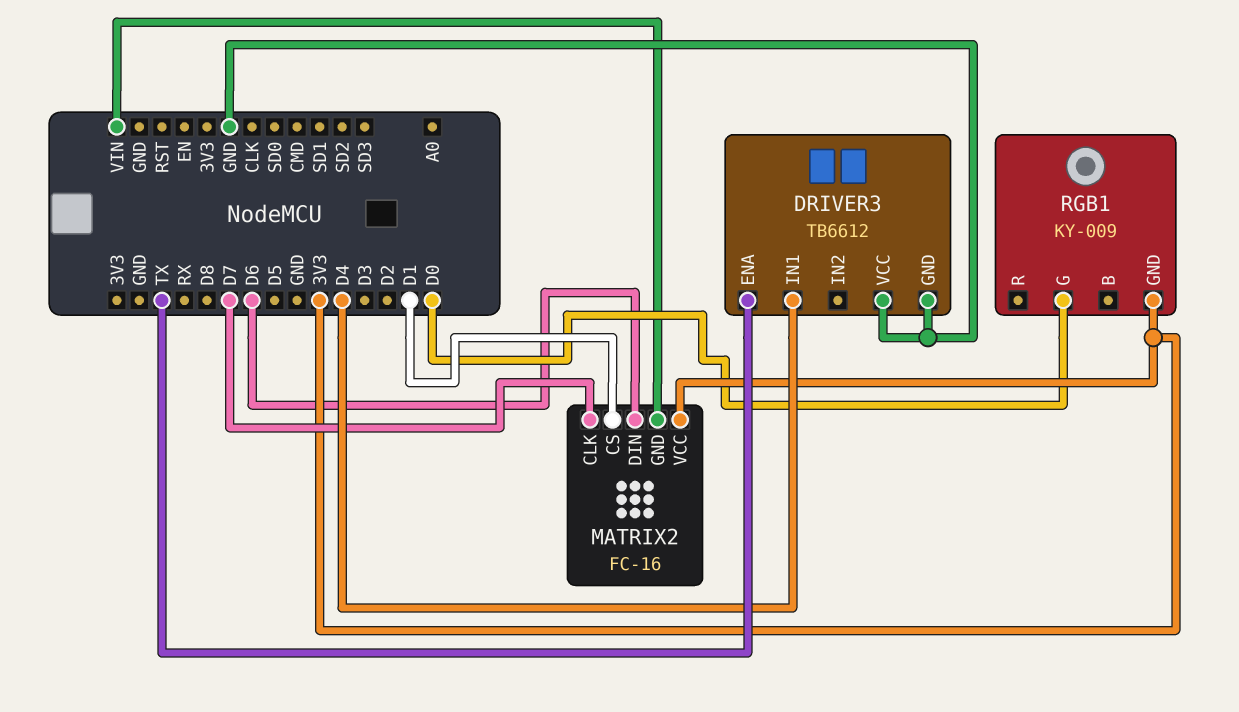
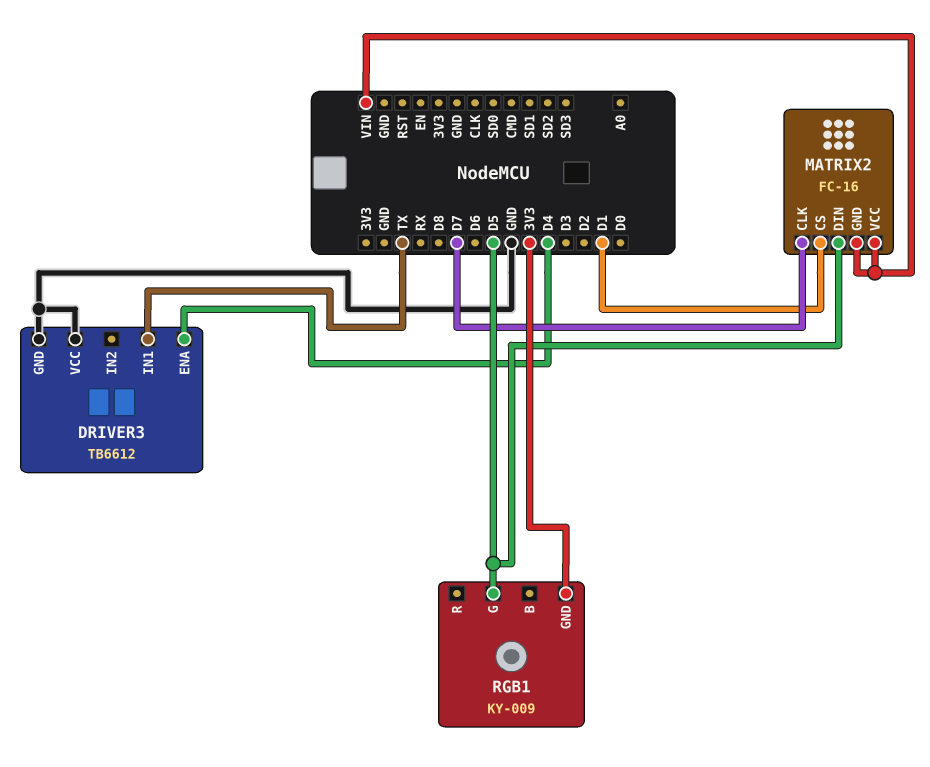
DRIVER3 pin ENA: TX -> D4
DRIVER3 pin IN1: D4 -> TX
MATRIX2 pin DIN: D6 -> D5
MATRIX2 pin VCC: 3V3 -> VIN
RGB1 pin G: D0 -> D5

